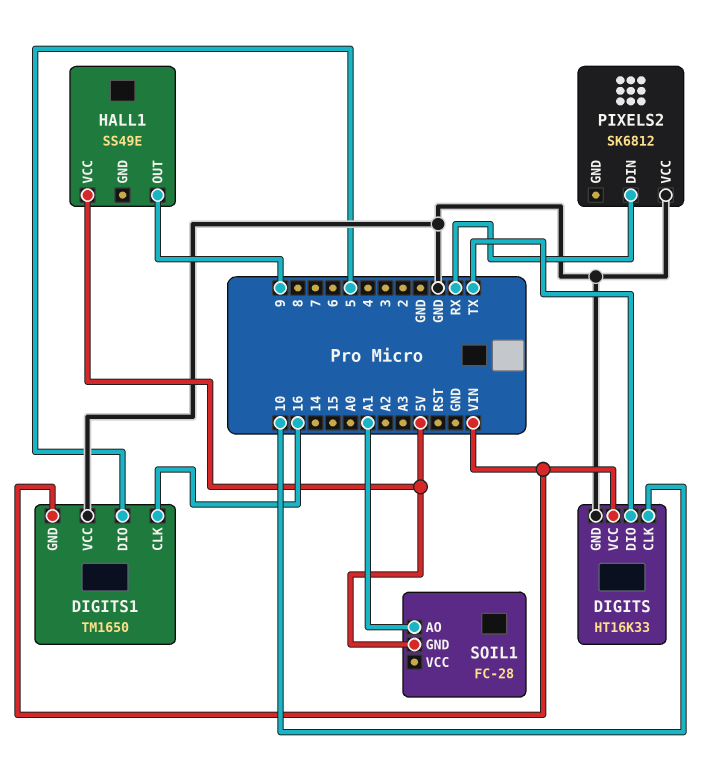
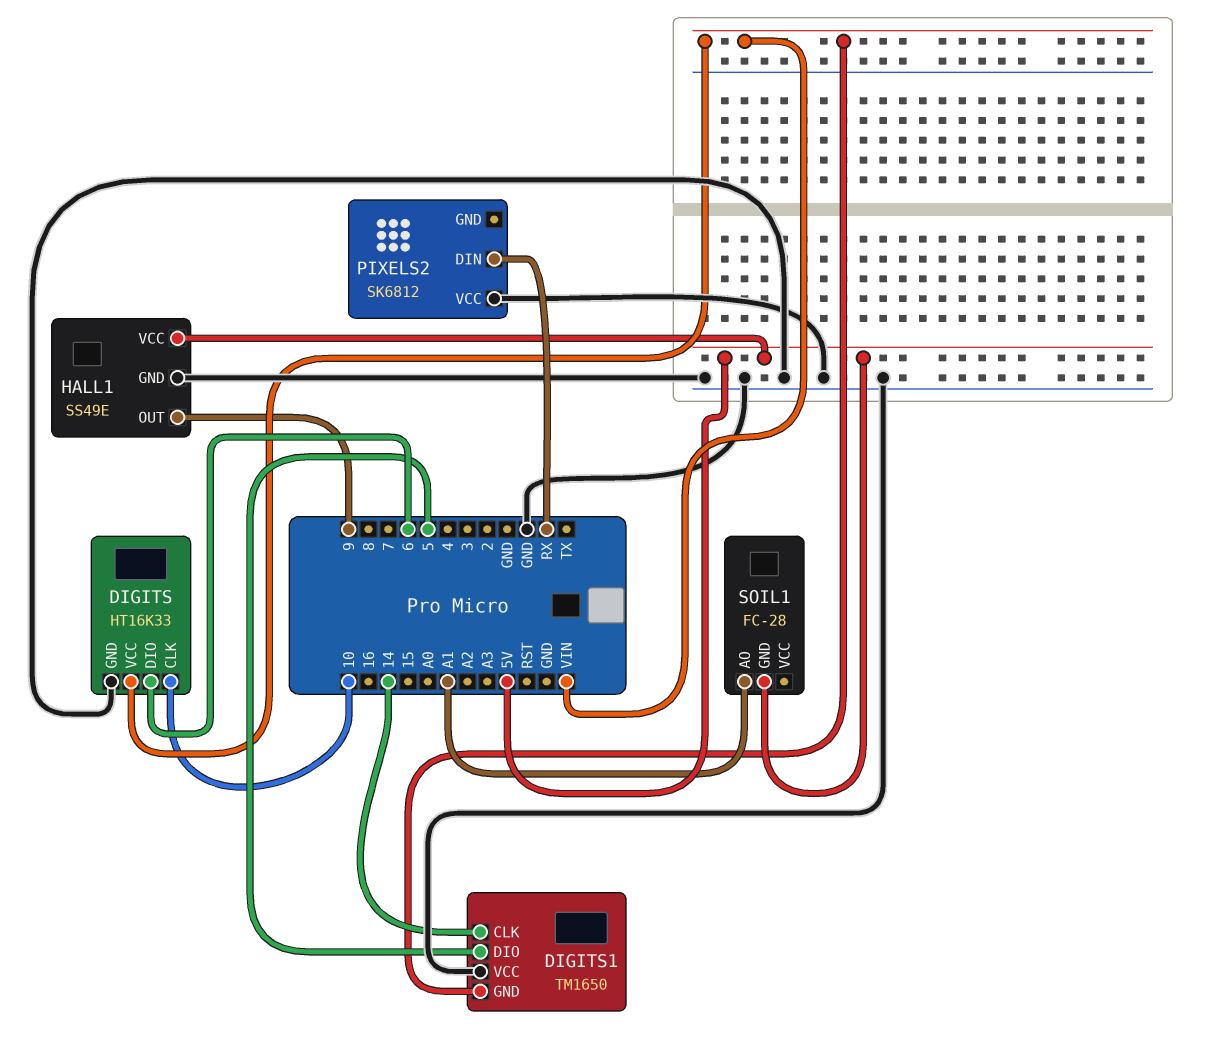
DIGITS pin DIO: TX -> 6
DIGITS1 pin CLK: 16 -> 14
HALL1 pin GND: none -> GND

